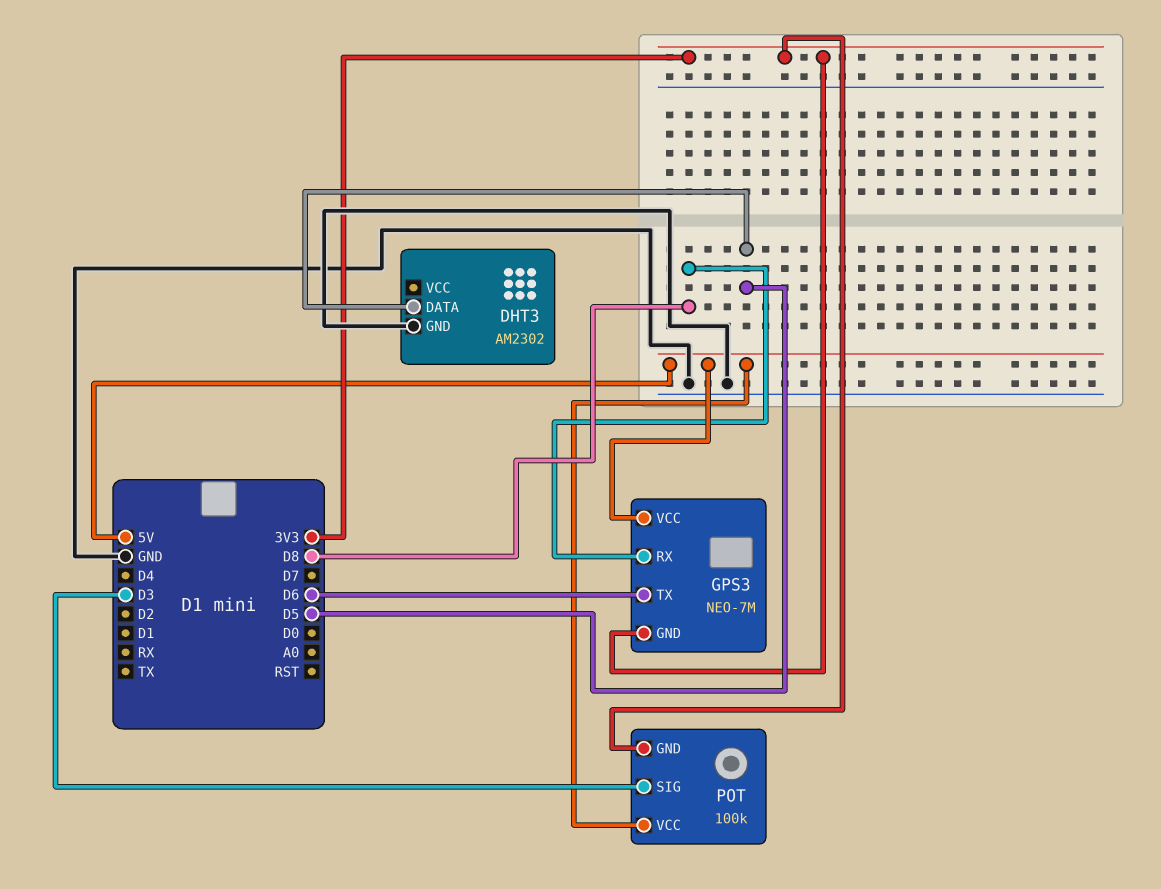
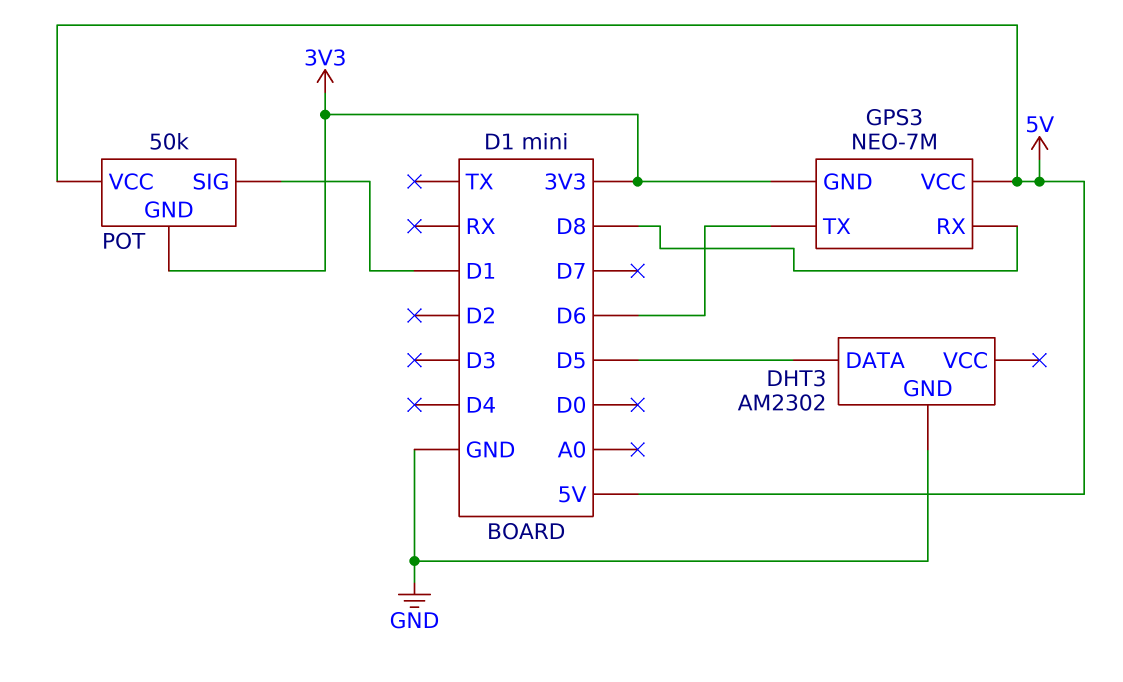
POT: 100k -> 50k
POT pin SIG: D3 -> D1

